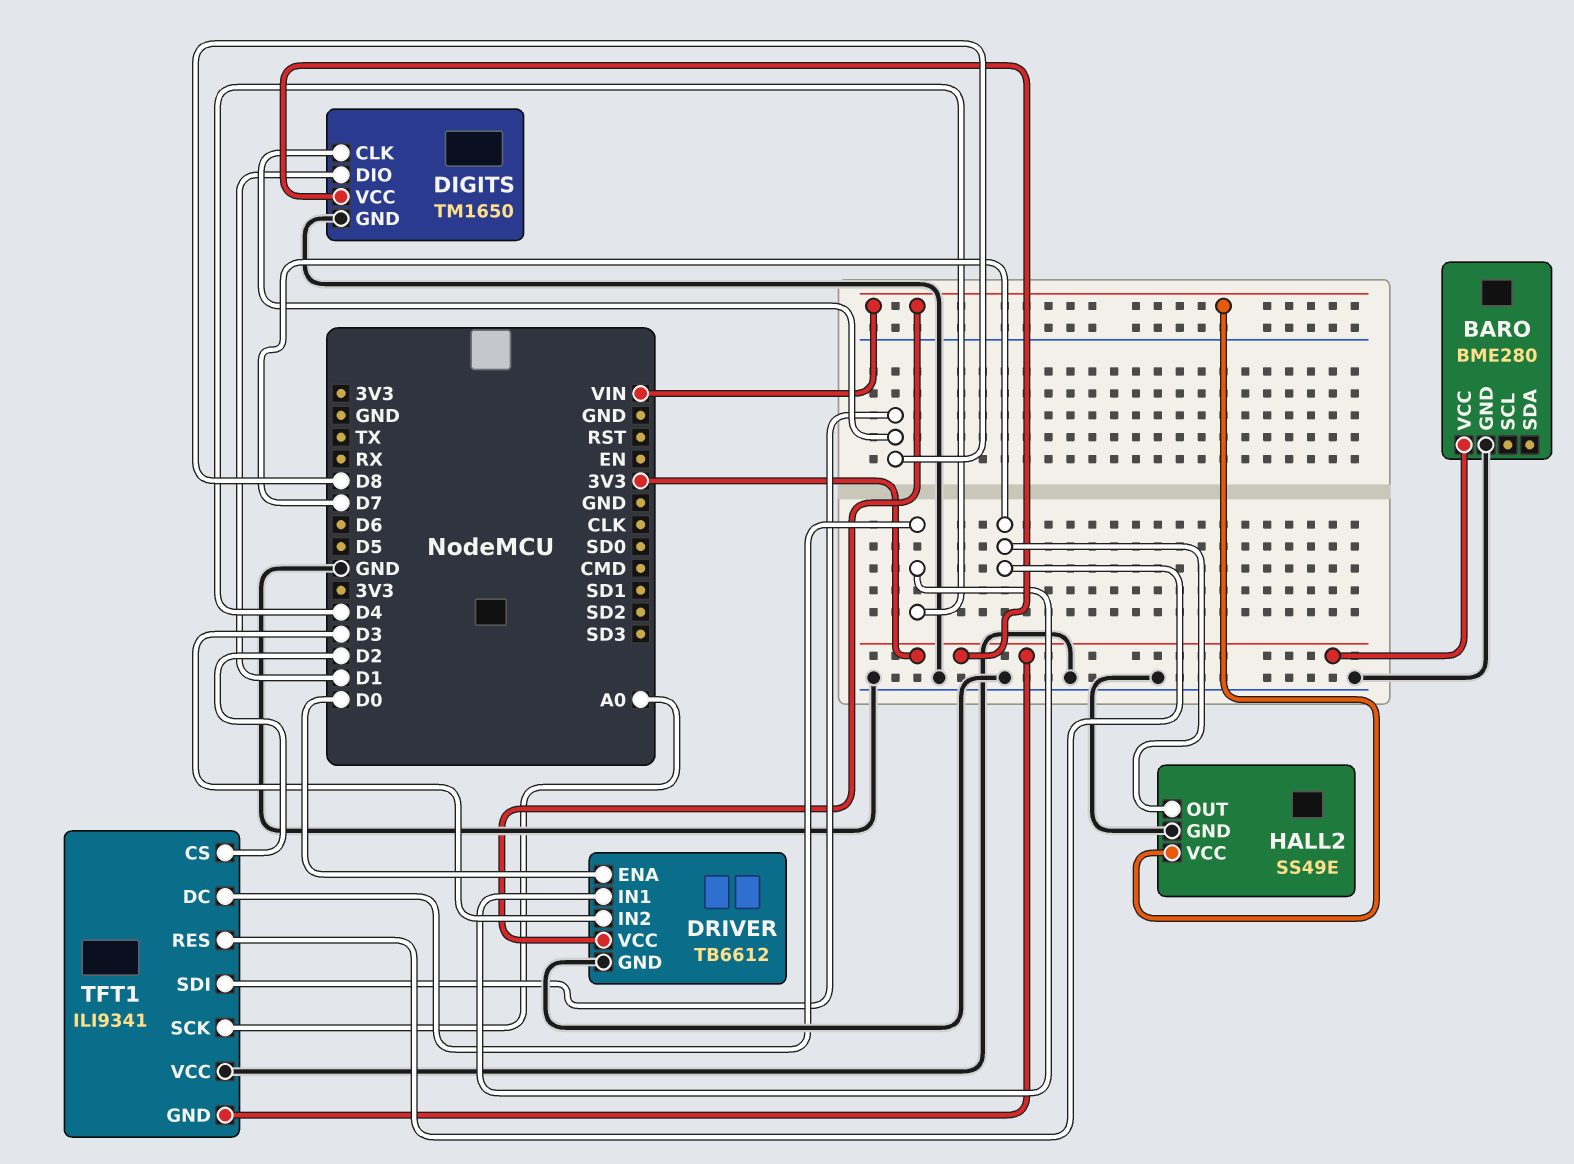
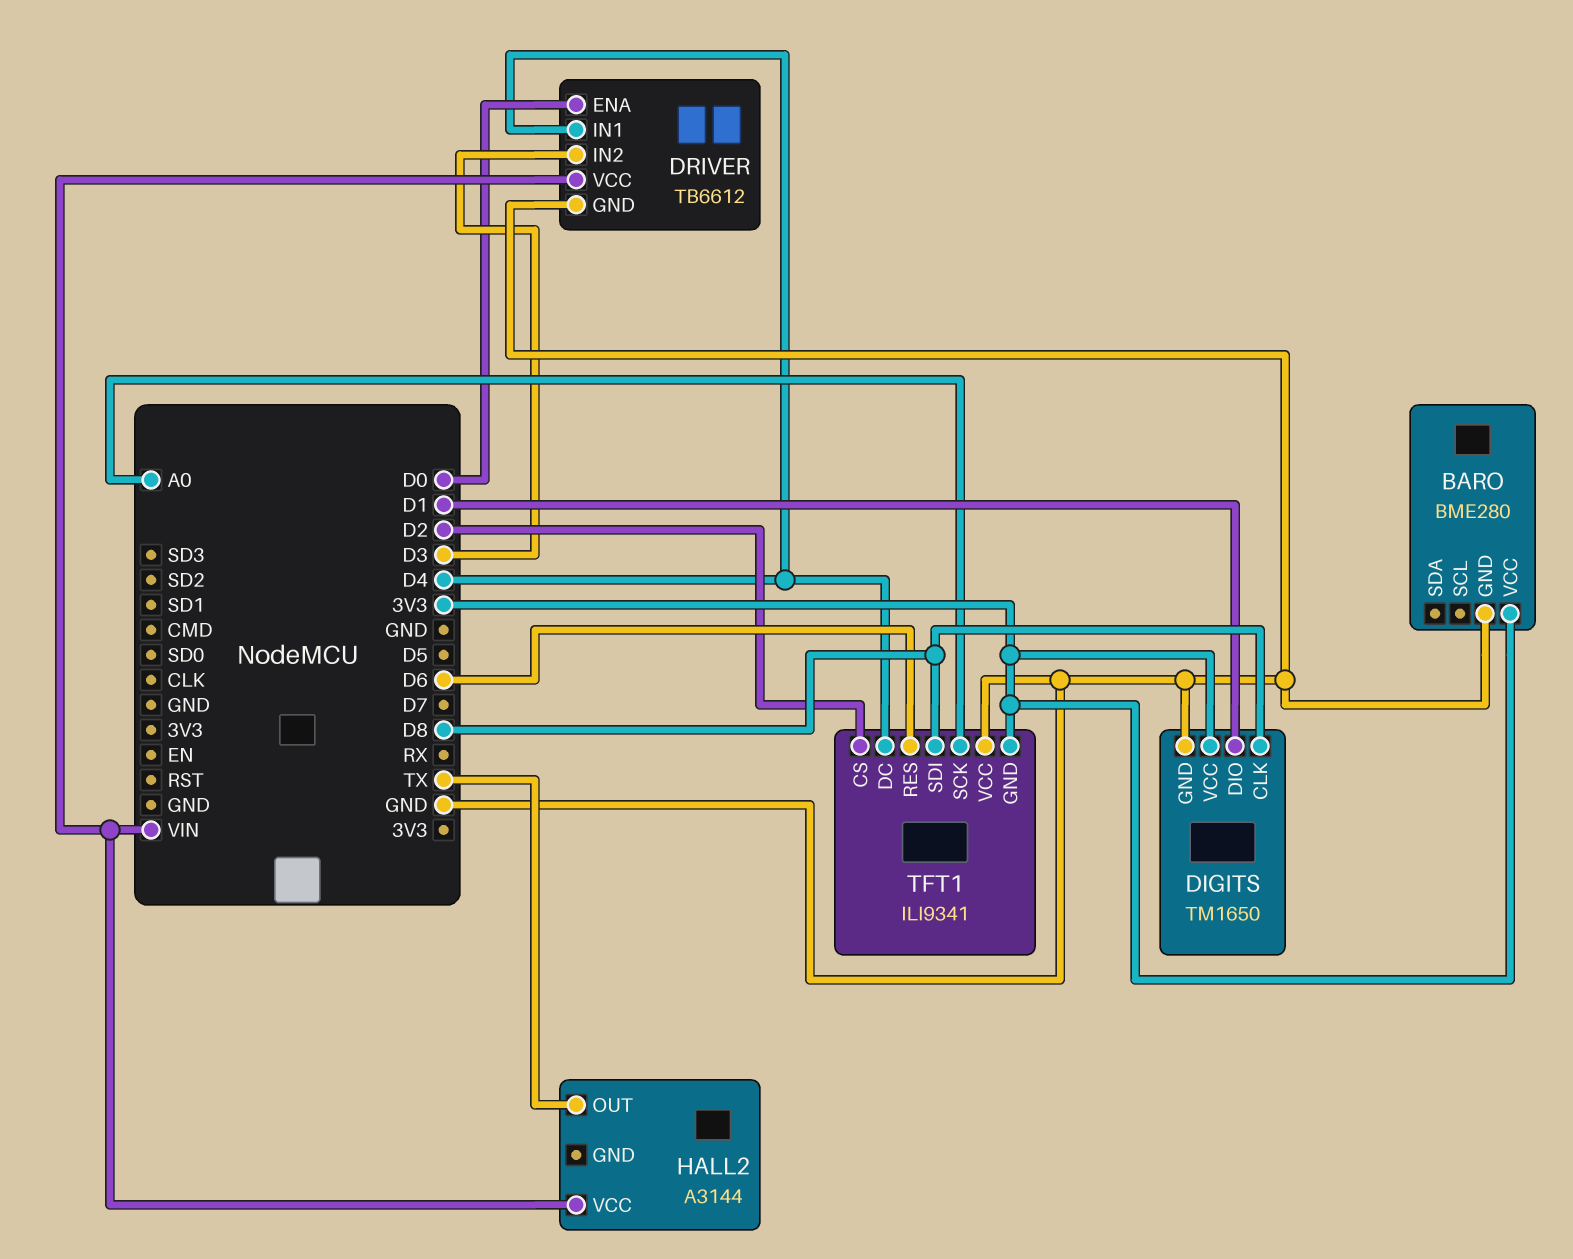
HALL2: SS49E -> A3144
HALL2 pin GND: GND -> none
HALL2 pin OUT: D7 -> TX
TFT1 pin RES: D7 -> D6

